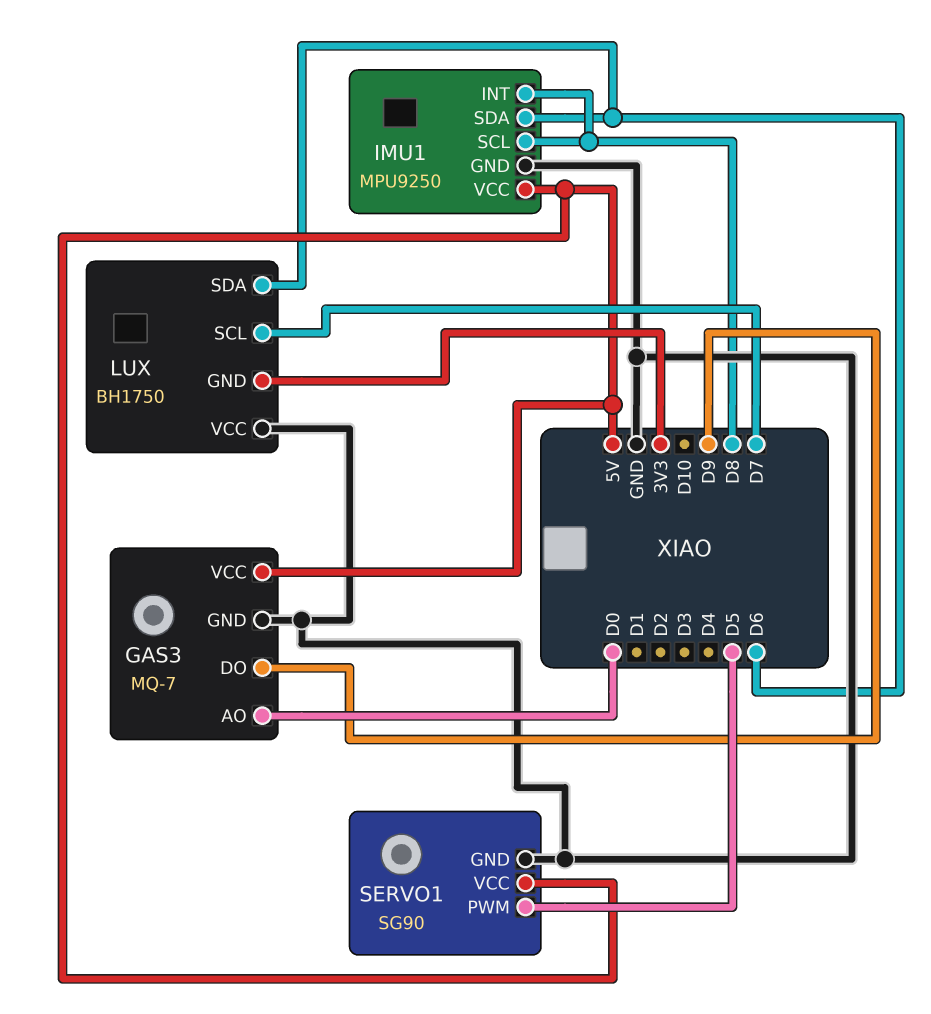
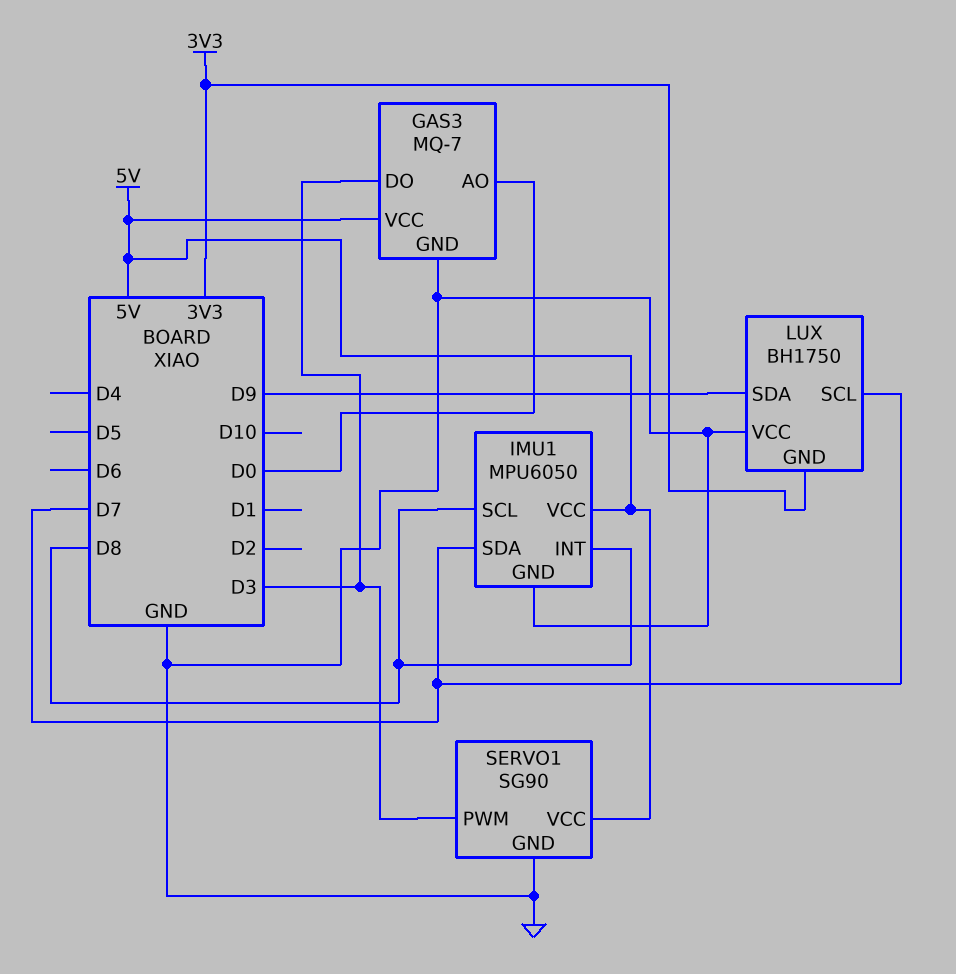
GAS3 pin DO: D9 -> D3
IMU1: MPU9250 -> MPU6050
IMU1 pin SDA: D6 -> D7
LUX pin SDA: D6 -> D9
SERVO1 pin PWM: D5 -> D3

